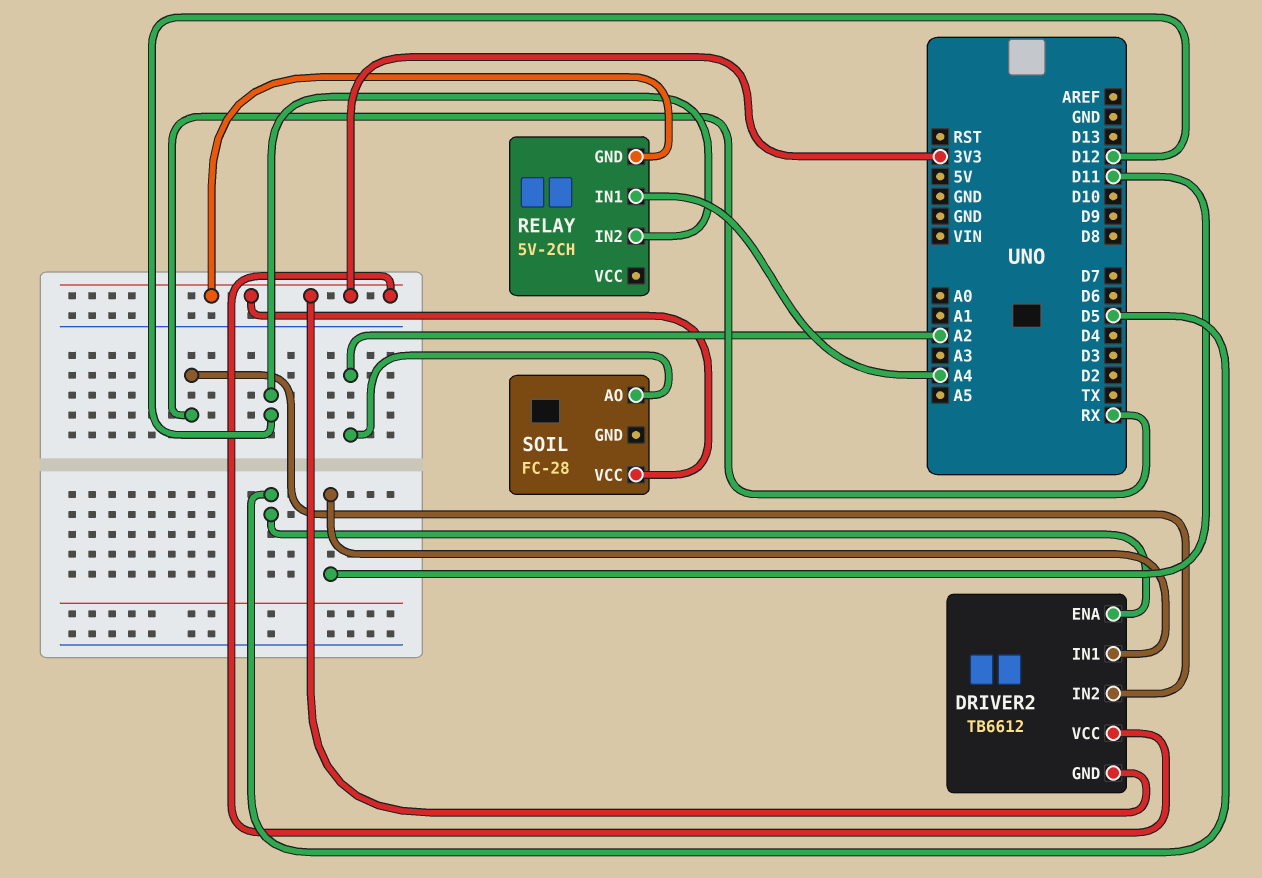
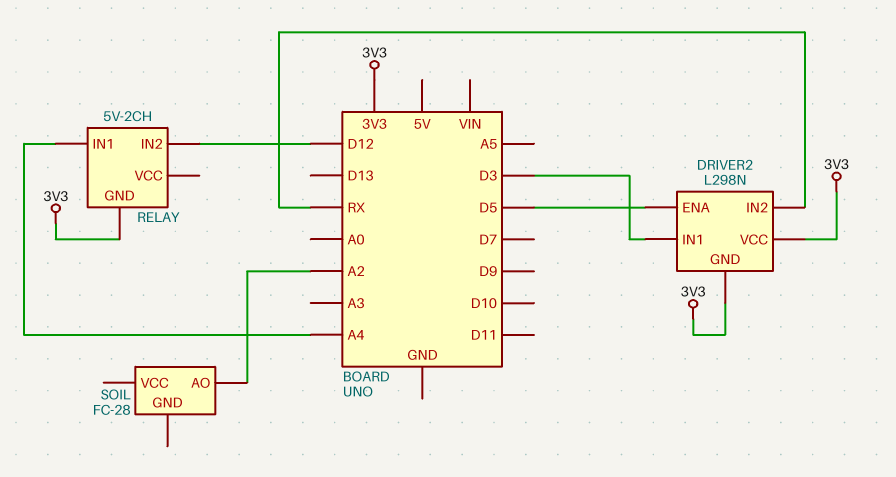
DRIVER2: TB6612 -> L298N
DRIVER2 pin IN1: D11 -> D3
SOIL pin VCC: 3V3 -> none

